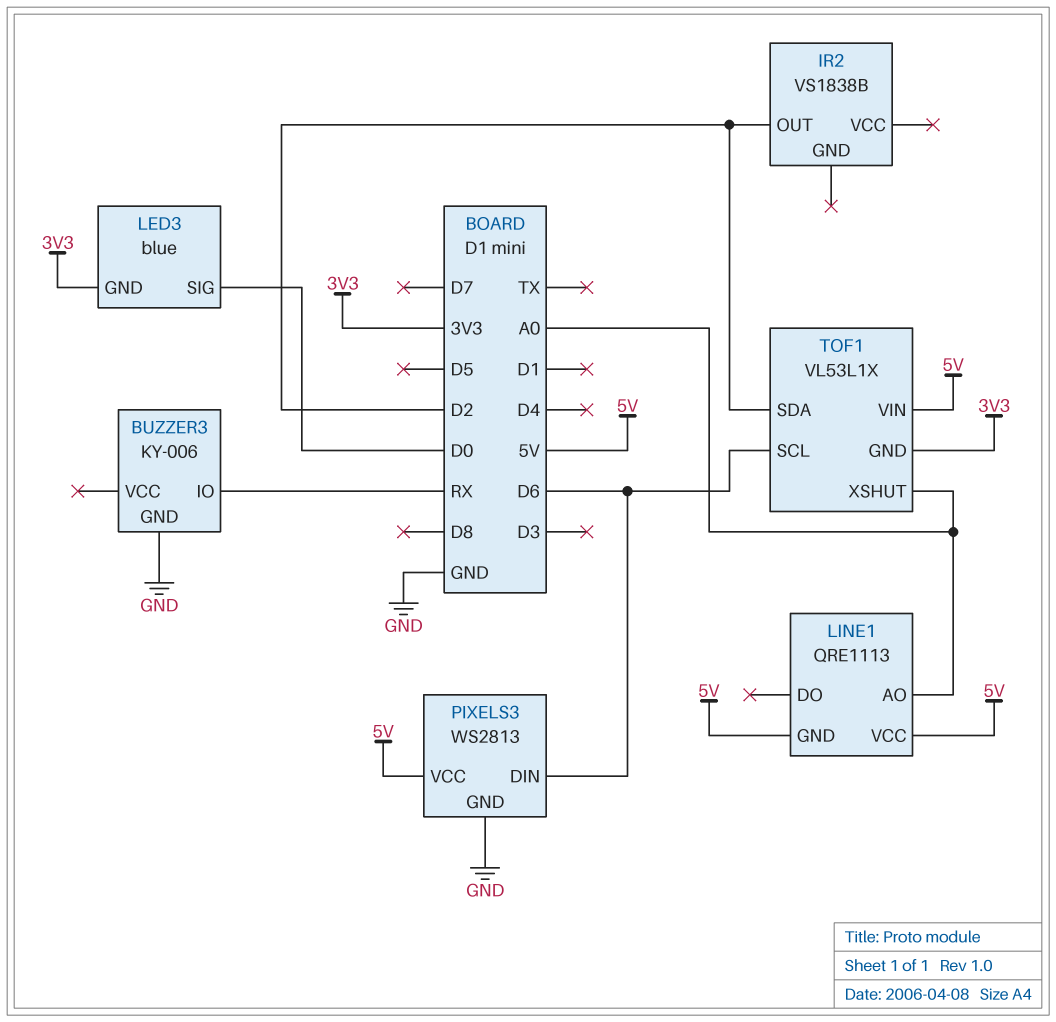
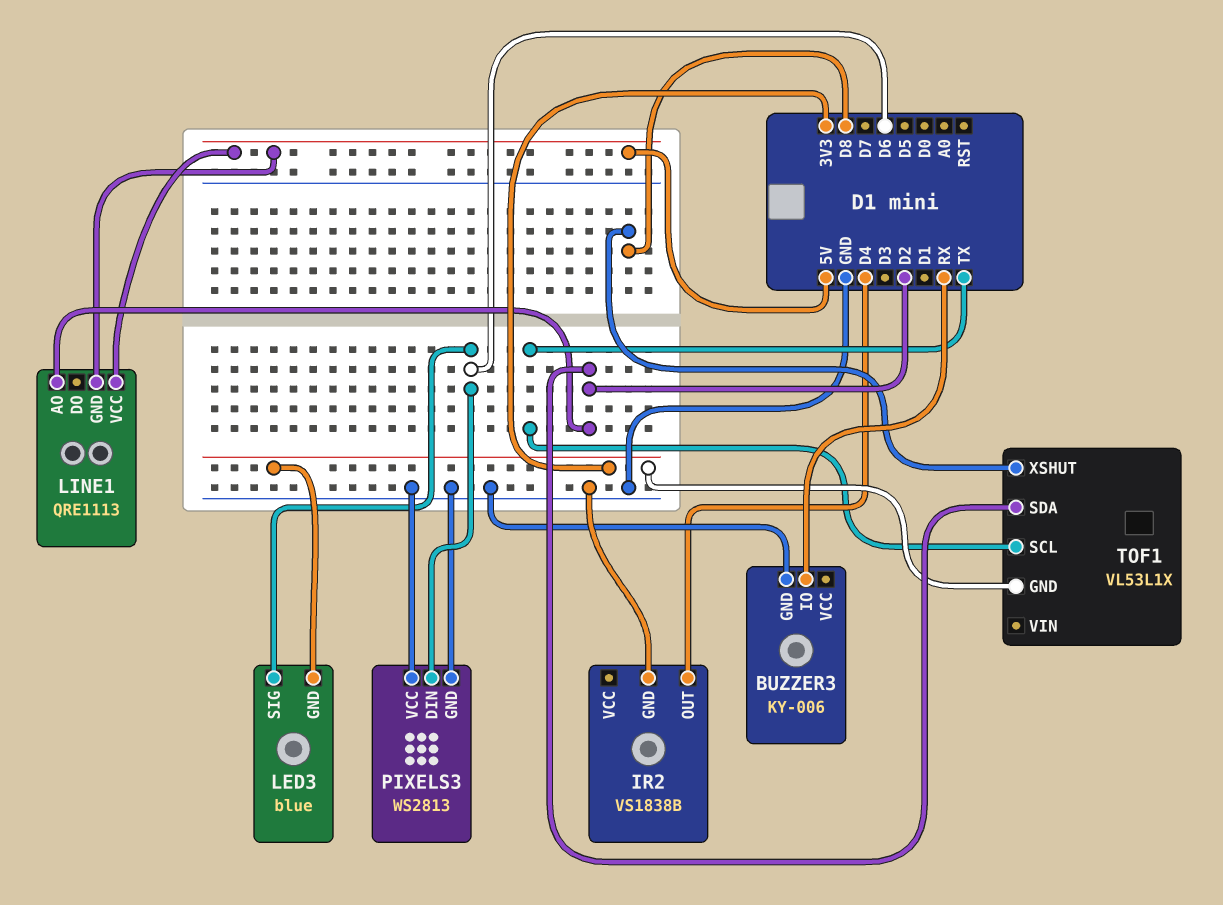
IR2 pin GND: none -> GND
IR2 pin OUT: D2 -> D4
LED3 pin SIG: D0 -> D6
LINE1 pin AO: A0 -> D2
PIXELS3 pin VCC: 5V -> GND
TOF1 pin SCL: D6 -> TX
TOF1 pin VIN: 5V -> none
TOF1 pin XSHUT: A0 -> D8

